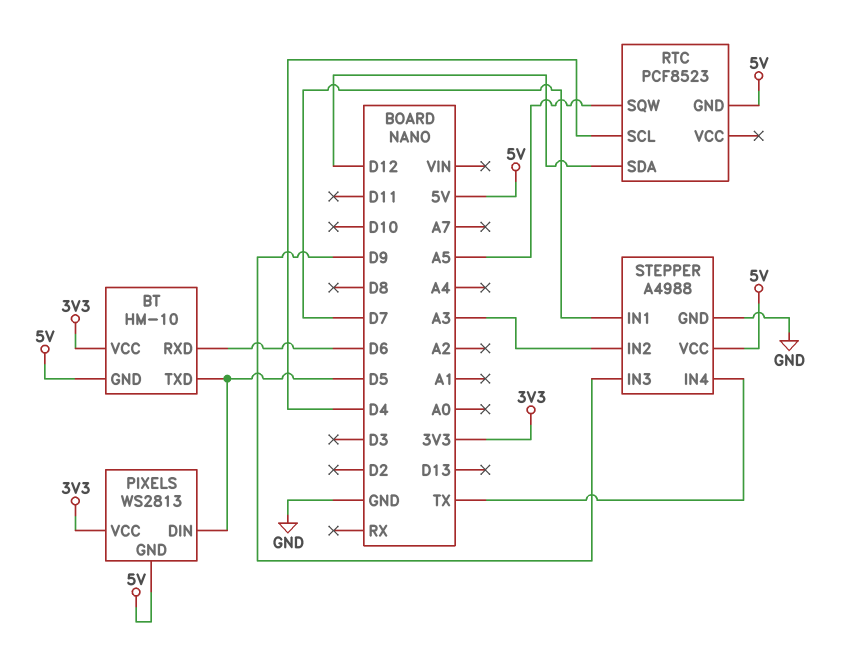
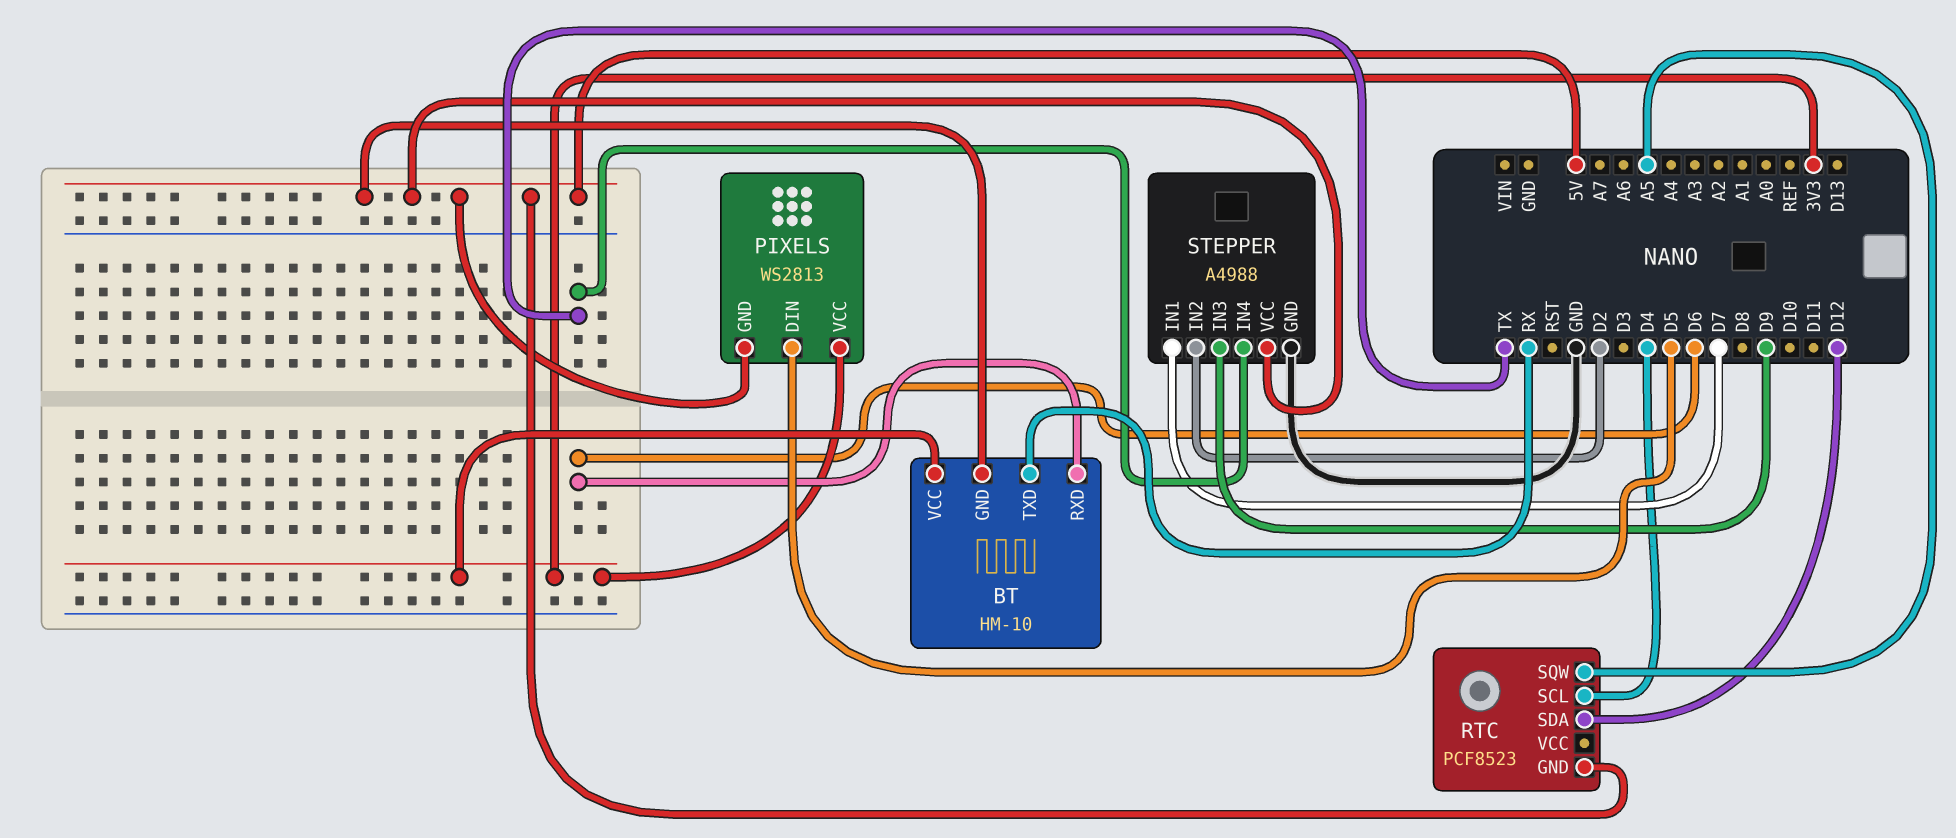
BT pin TXD: D5 -> RX
STEPPER pin IN2: A3 -> D2

